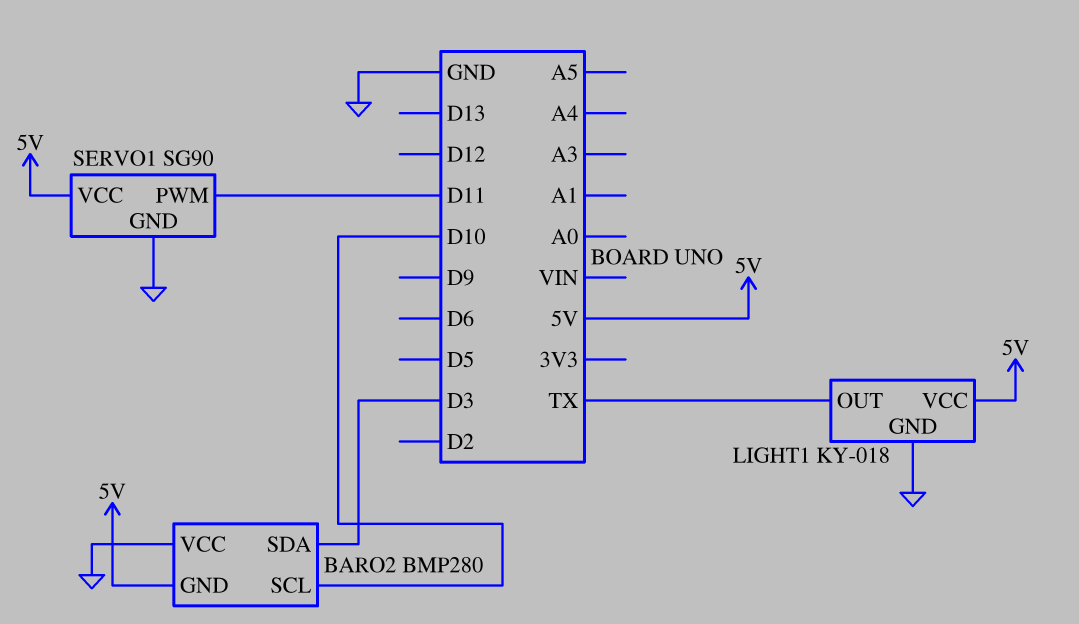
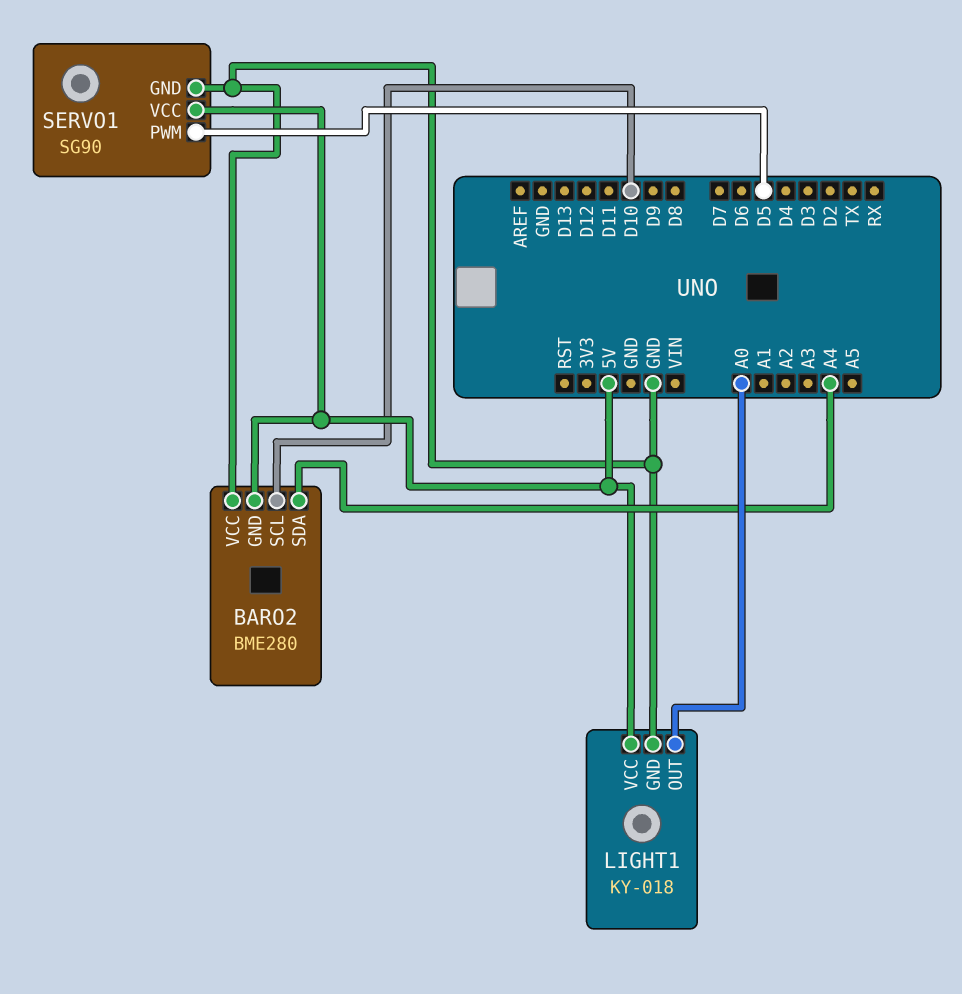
BARO2: BMP280 -> BME280
BARO2 pin SDA: D3 -> A4
LIGHT1 pin OUT: TX -> A0
SERVO1 pin PWM: D11 -> D5

